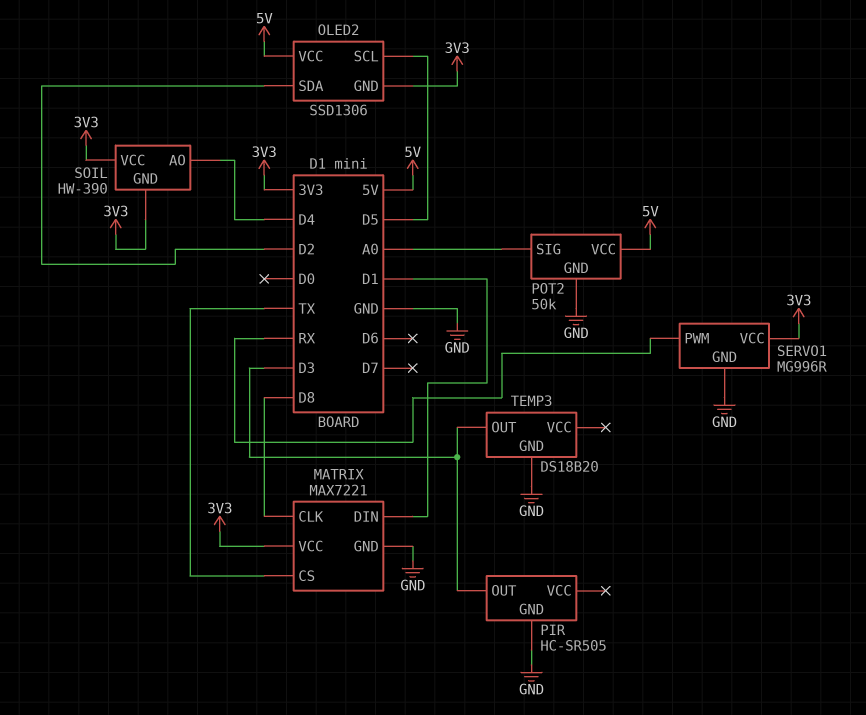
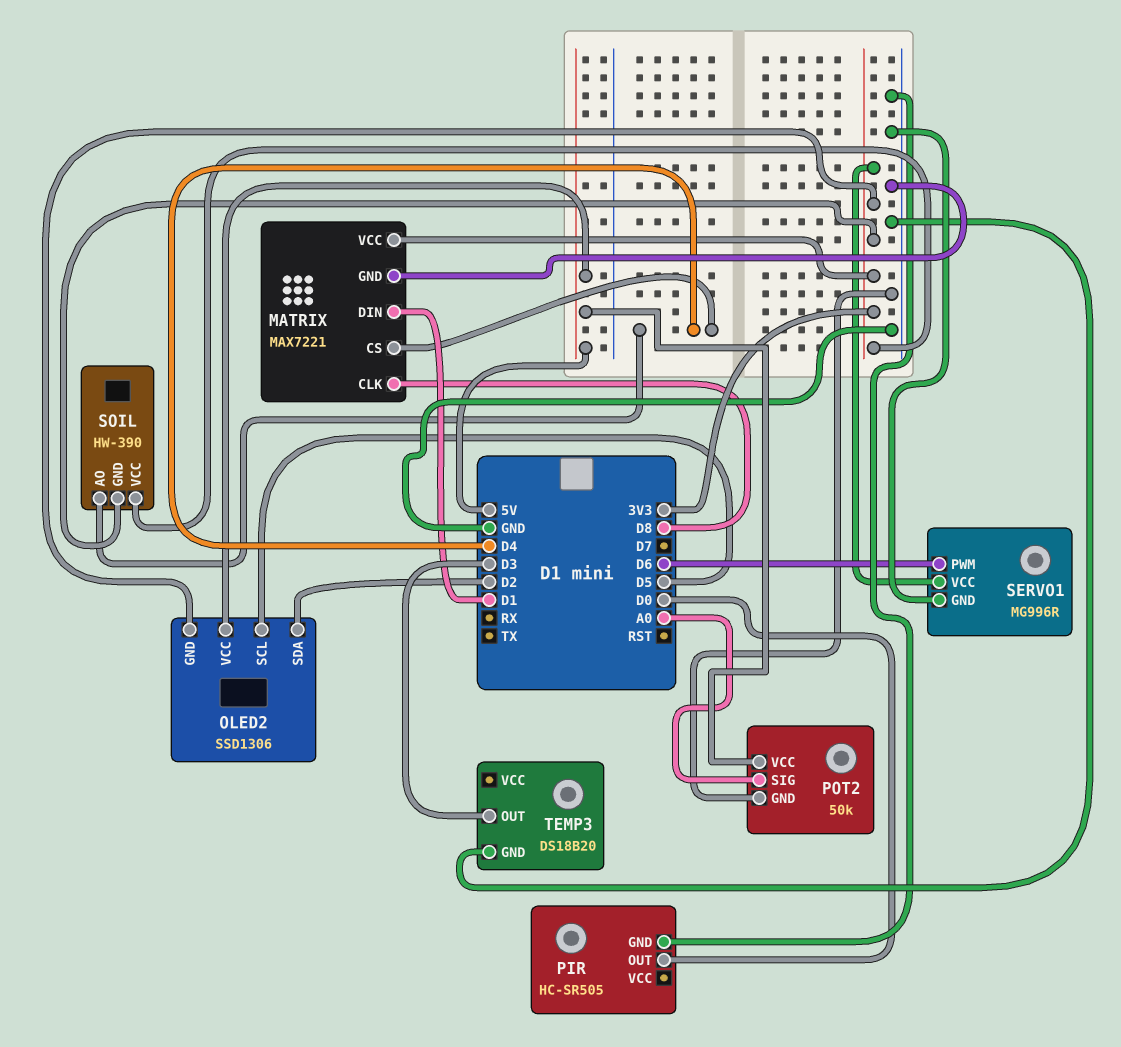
MATRIX pin CS: TX -> D4
PIR pin OUT: D3 -> D0
SERVO1 pin PWM: RX -> D6

